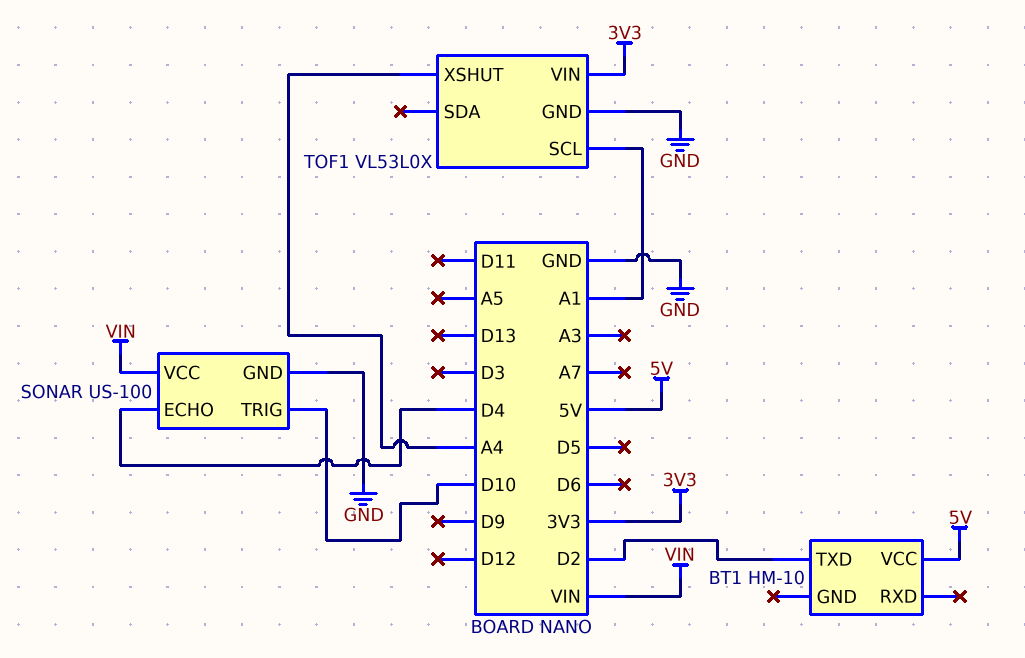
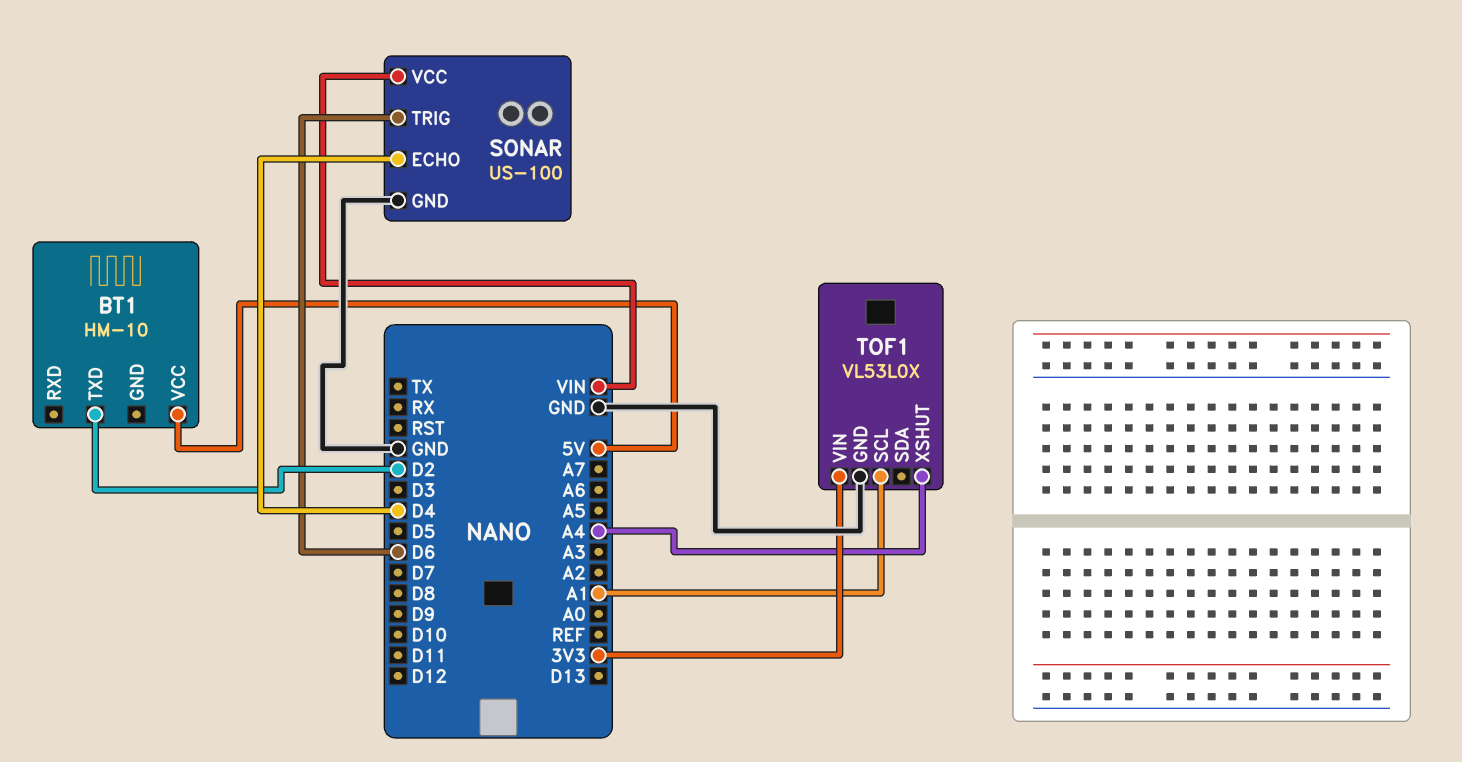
SONAR pin TRIG: D10 -> D6

